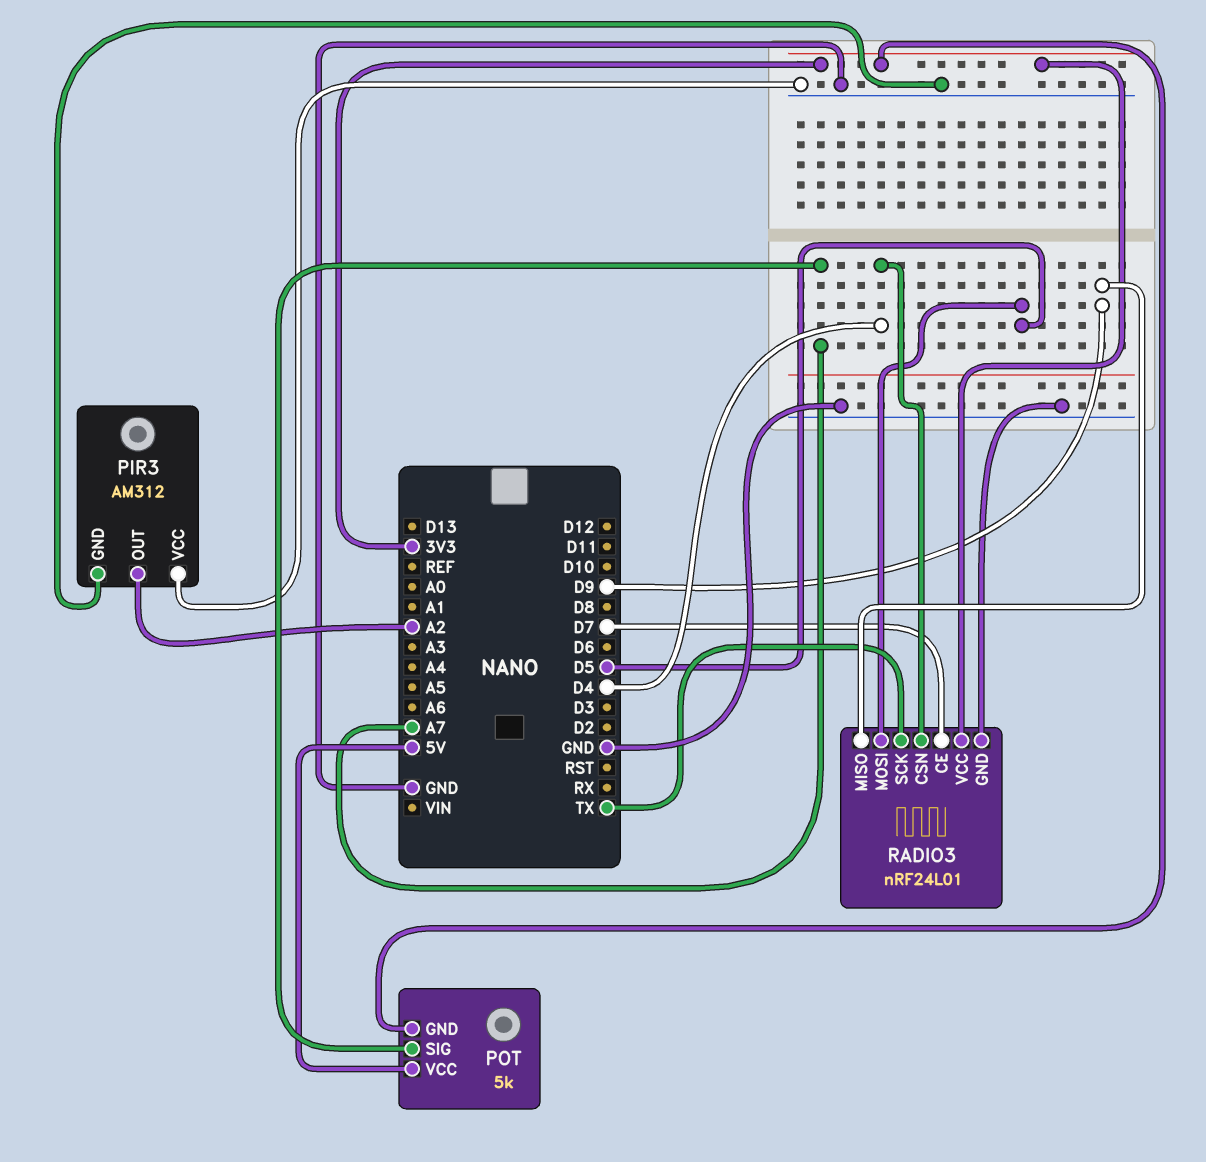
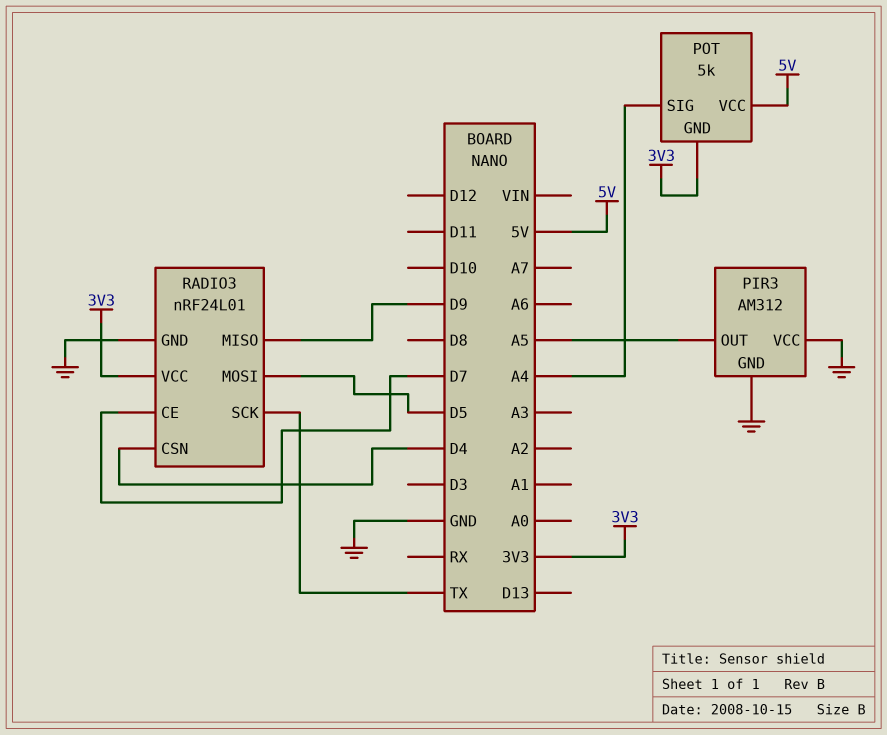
PIR3 pin OUT: A2 -> A5
POT pin SIG: A7 -> A4

